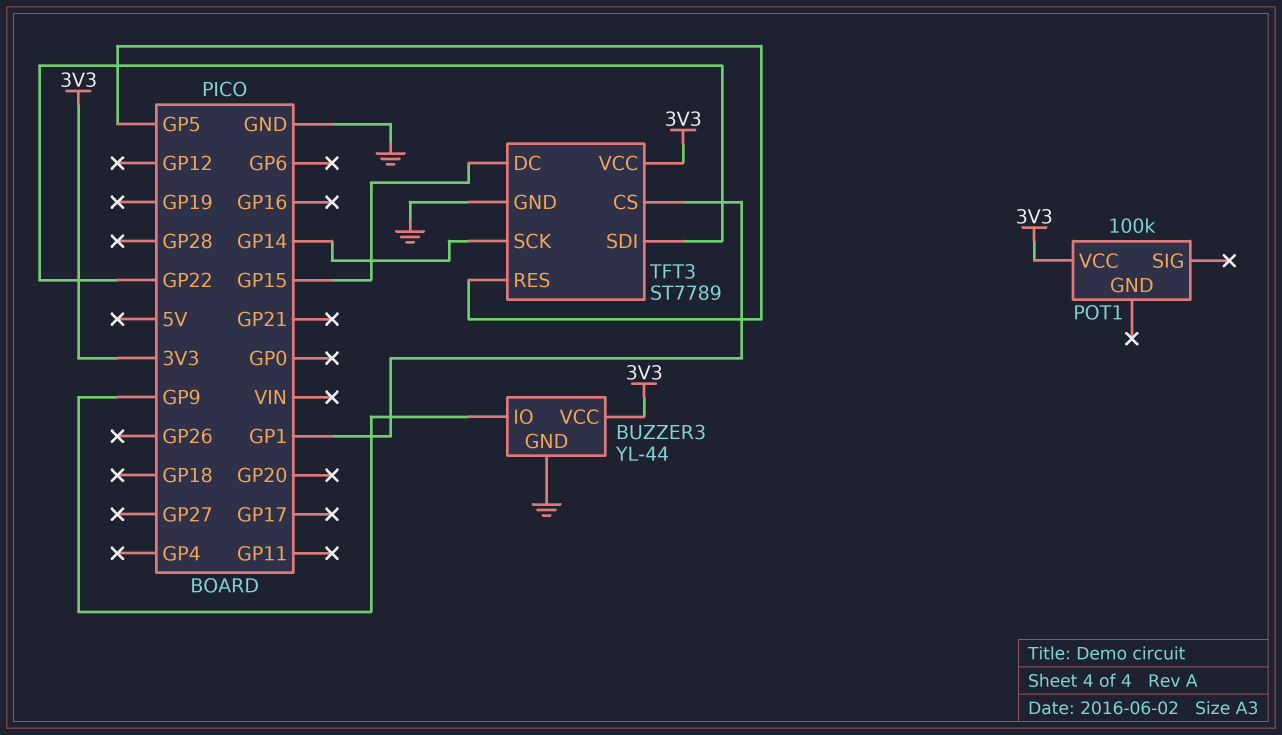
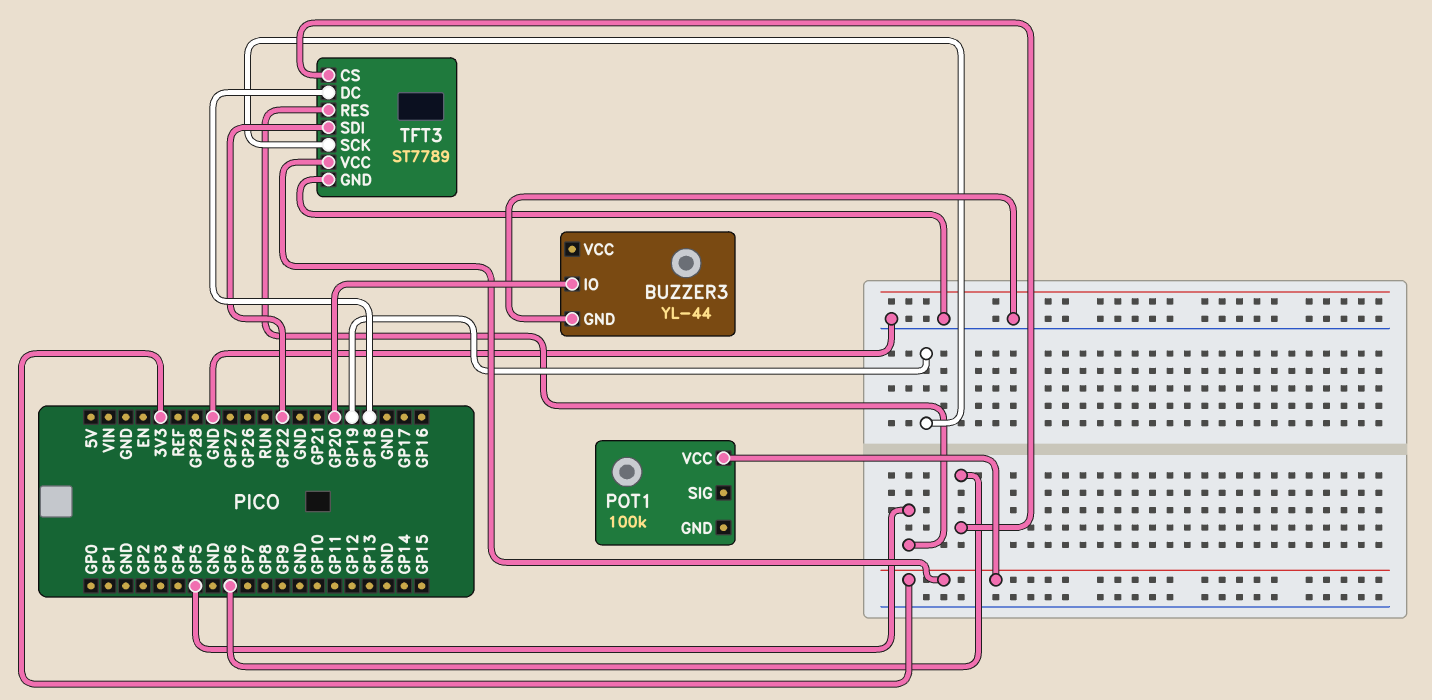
BUZZER3 pin IO: GP9 -> GP20
BUZZER3 pin VCC: 3V3 -> none
TFT3 pin CS: GP1 -> GP6
TFT3 pin DC: GP15 -> GP18
TFT3 pin SCK: GP14 -> GP19

